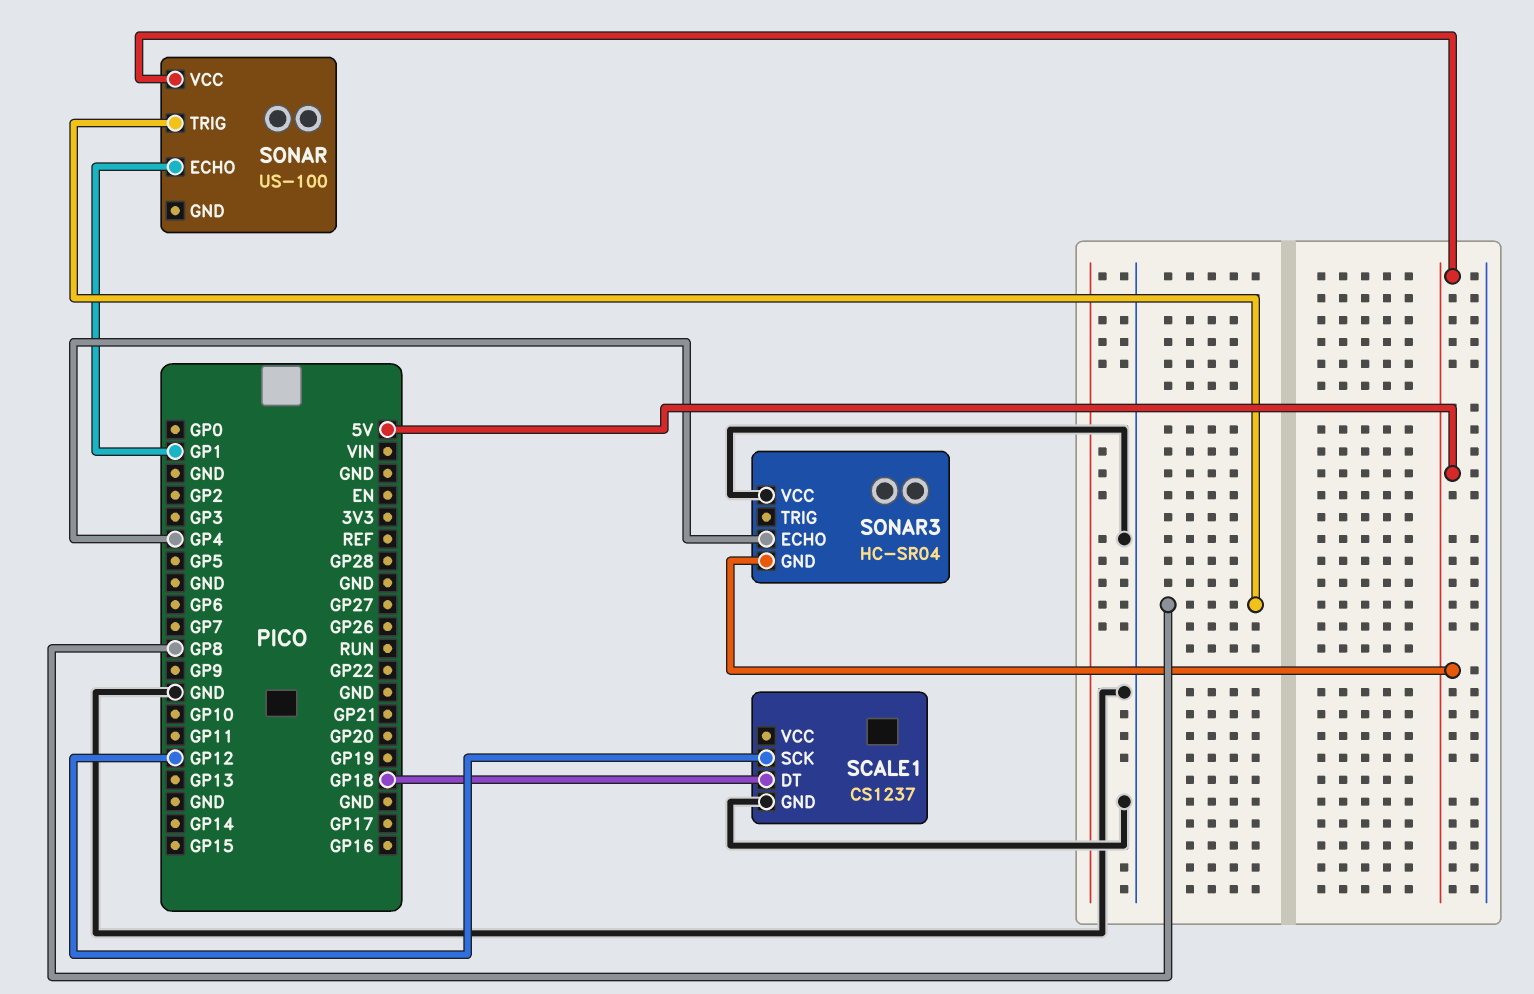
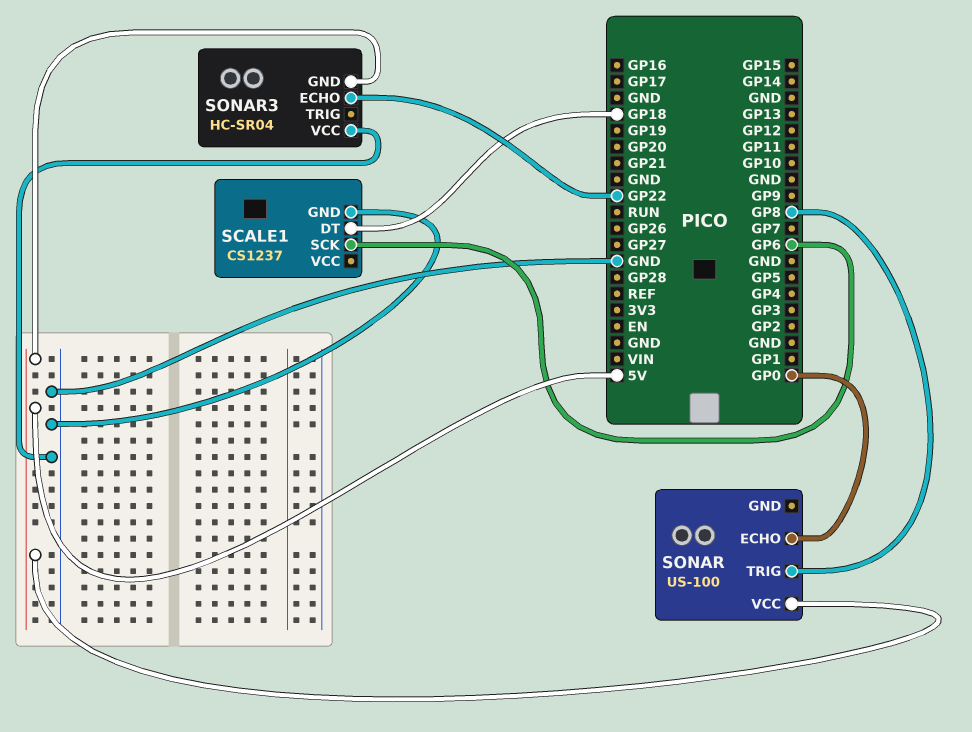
SCALE1 pin SCK: GP12 -> GP6
SONAR pin ECHO: GP1 -> GP0
SONAR3 pin ECHO: GP4 -> GP22

